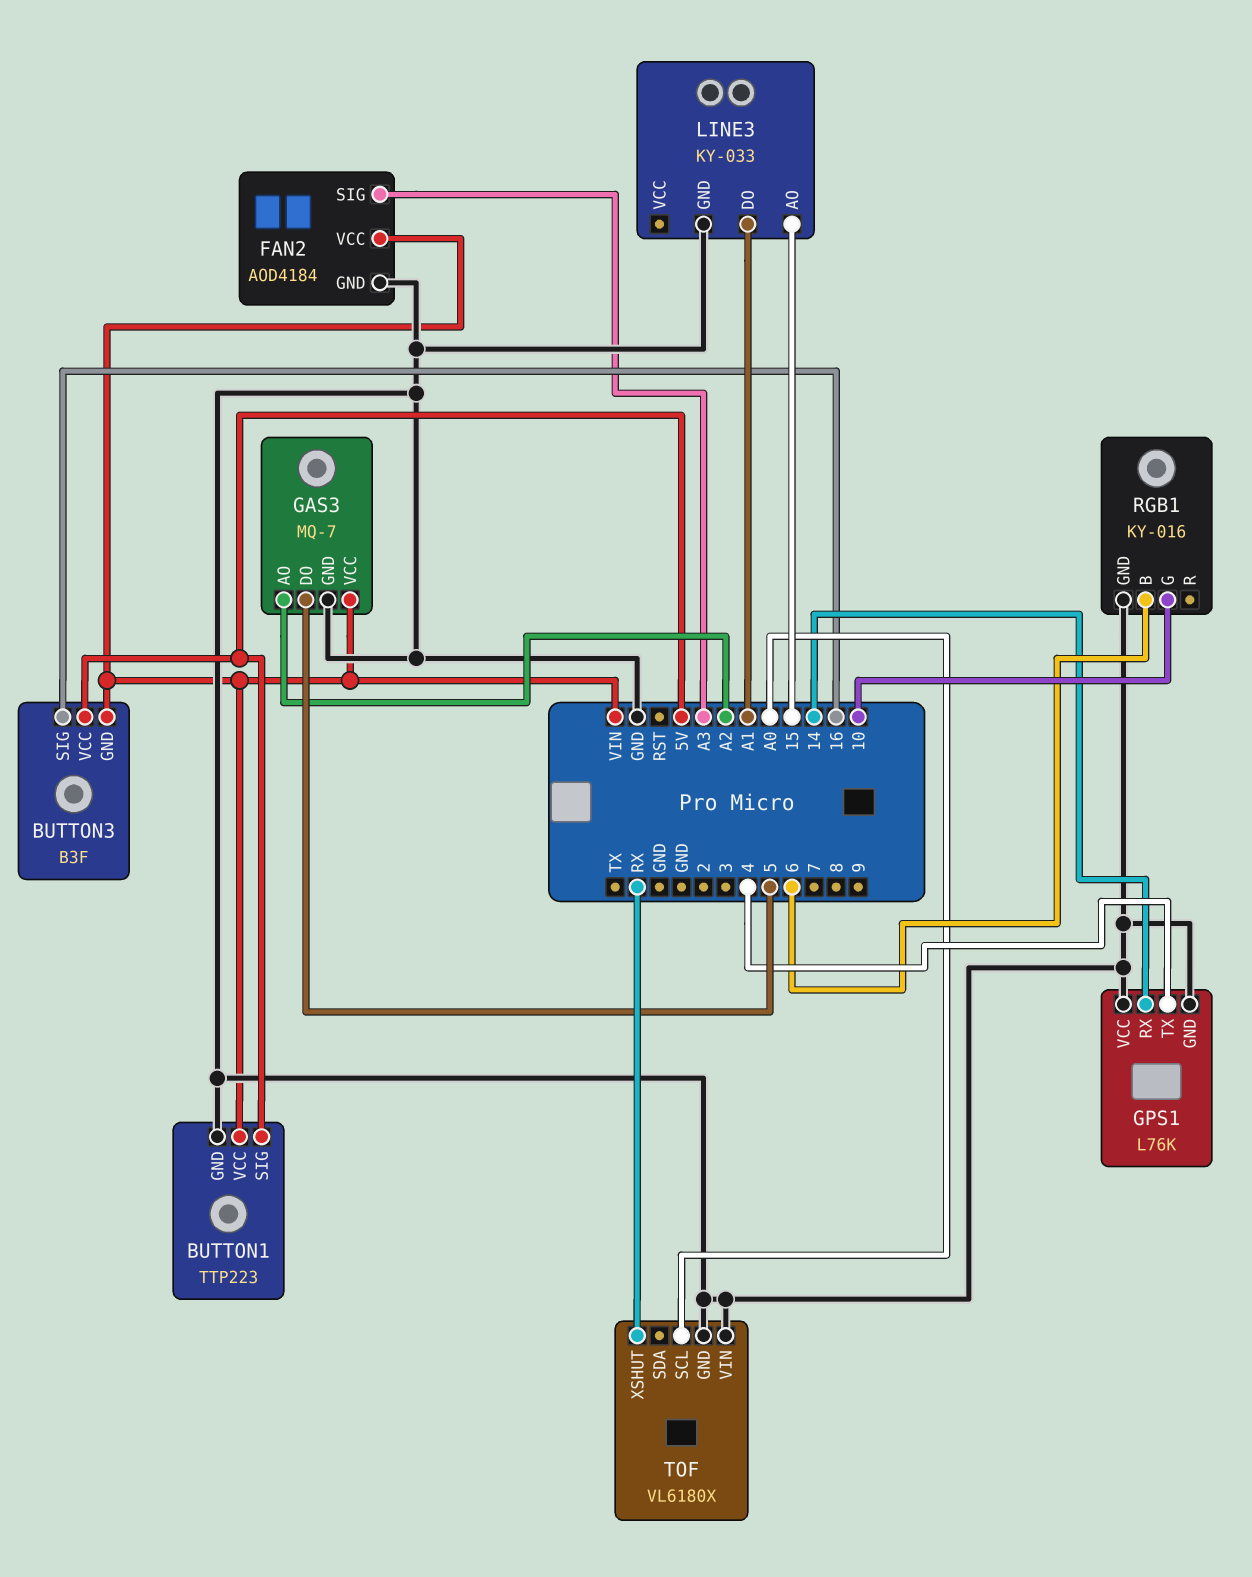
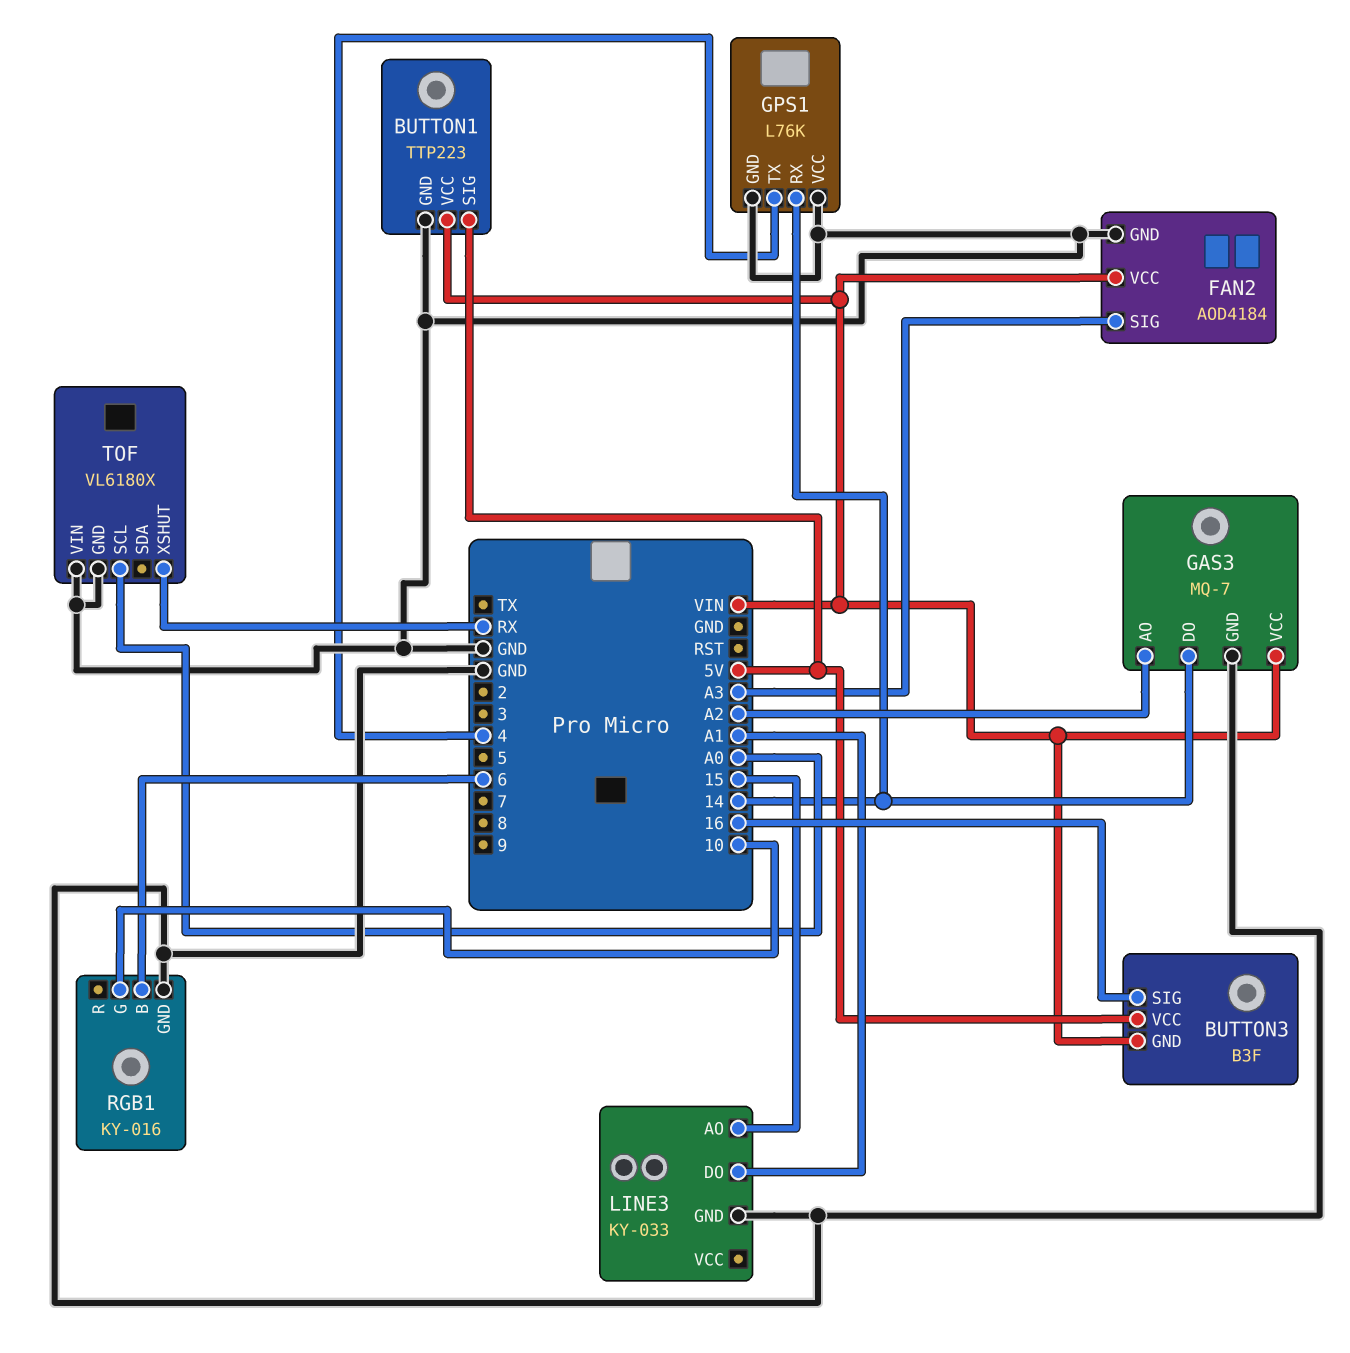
GAS3 pin DO: 5 -> 14

